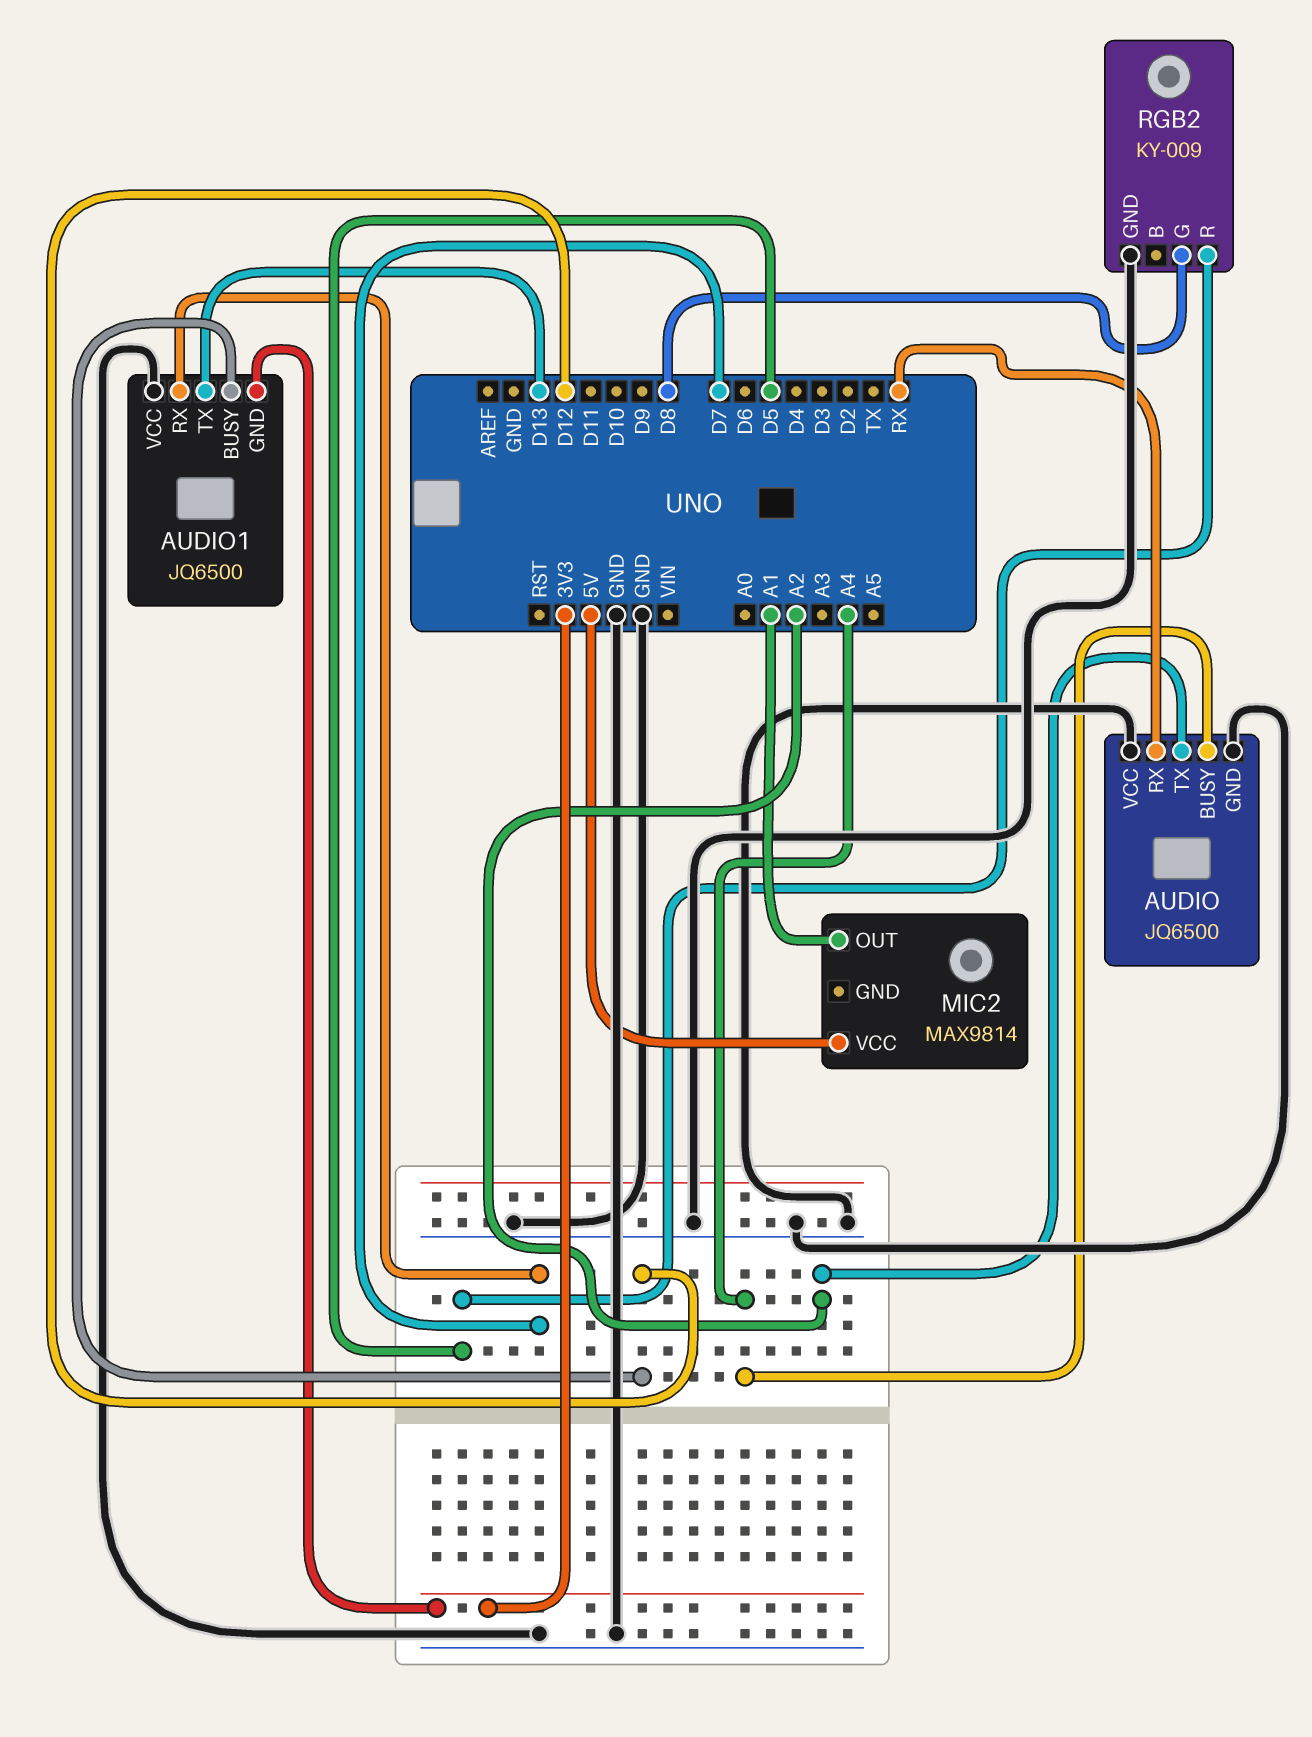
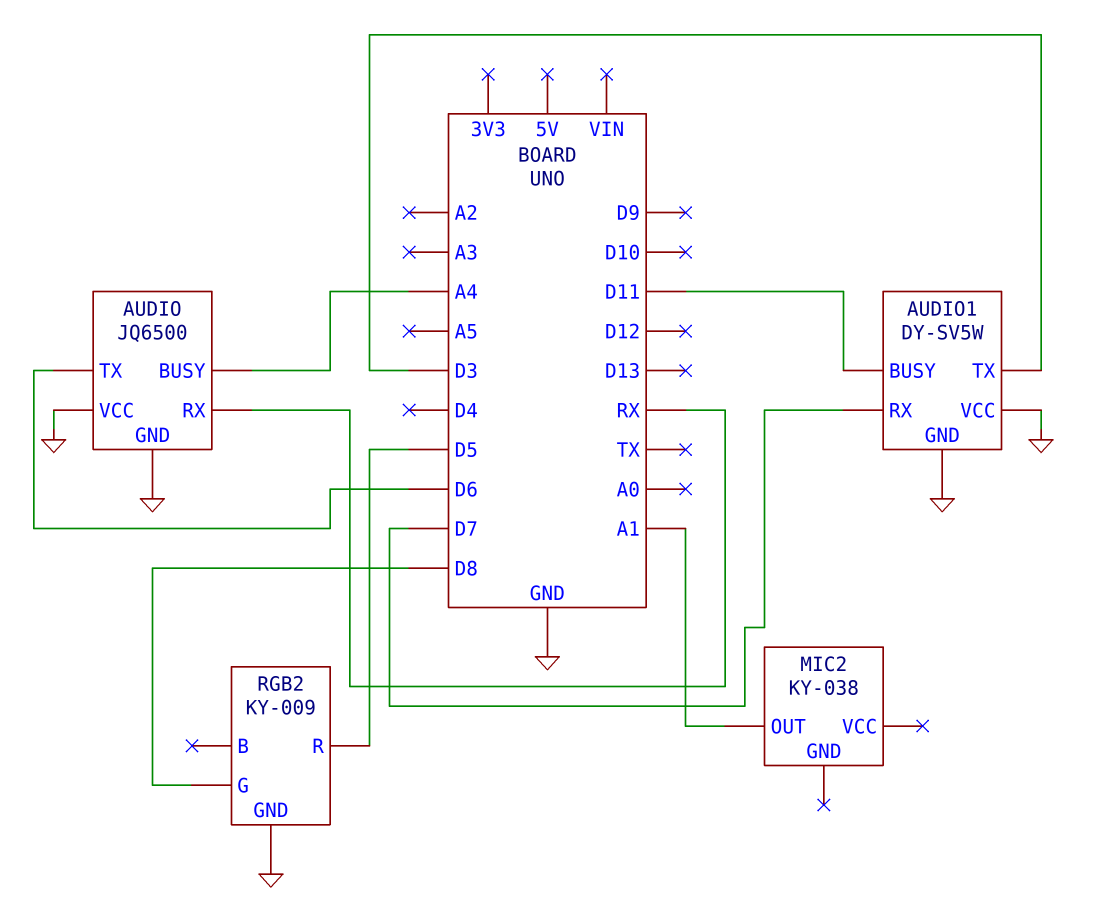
AUDIO pin TX: A2 -> D6
AUDIO1: JQ6500 -> DY-SV5W
AUDIO1 pin BUSY: D12 -> D11
AUDIO1 pin GND: 3V3 -> GND
AUDIO1 pin TX: D13 -> D3
MIC2: MAX9814 -> KY-038
MIC2 pin VCC: 5V -> none

